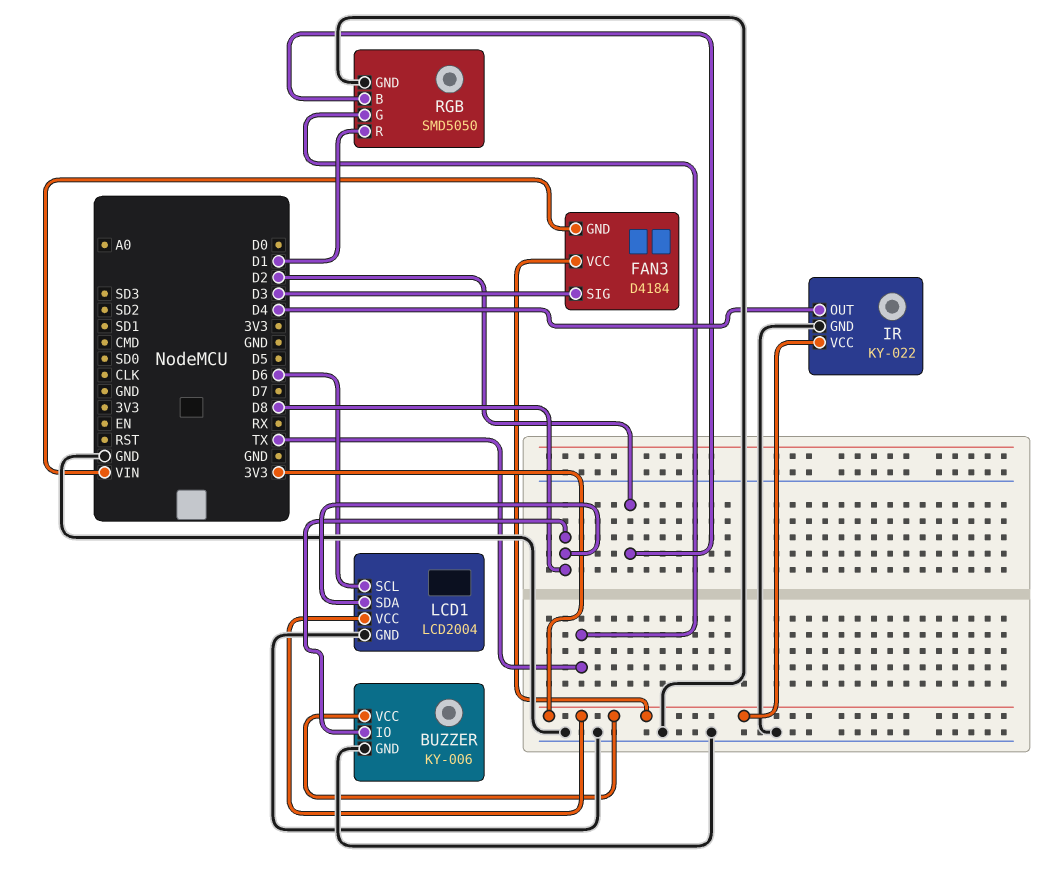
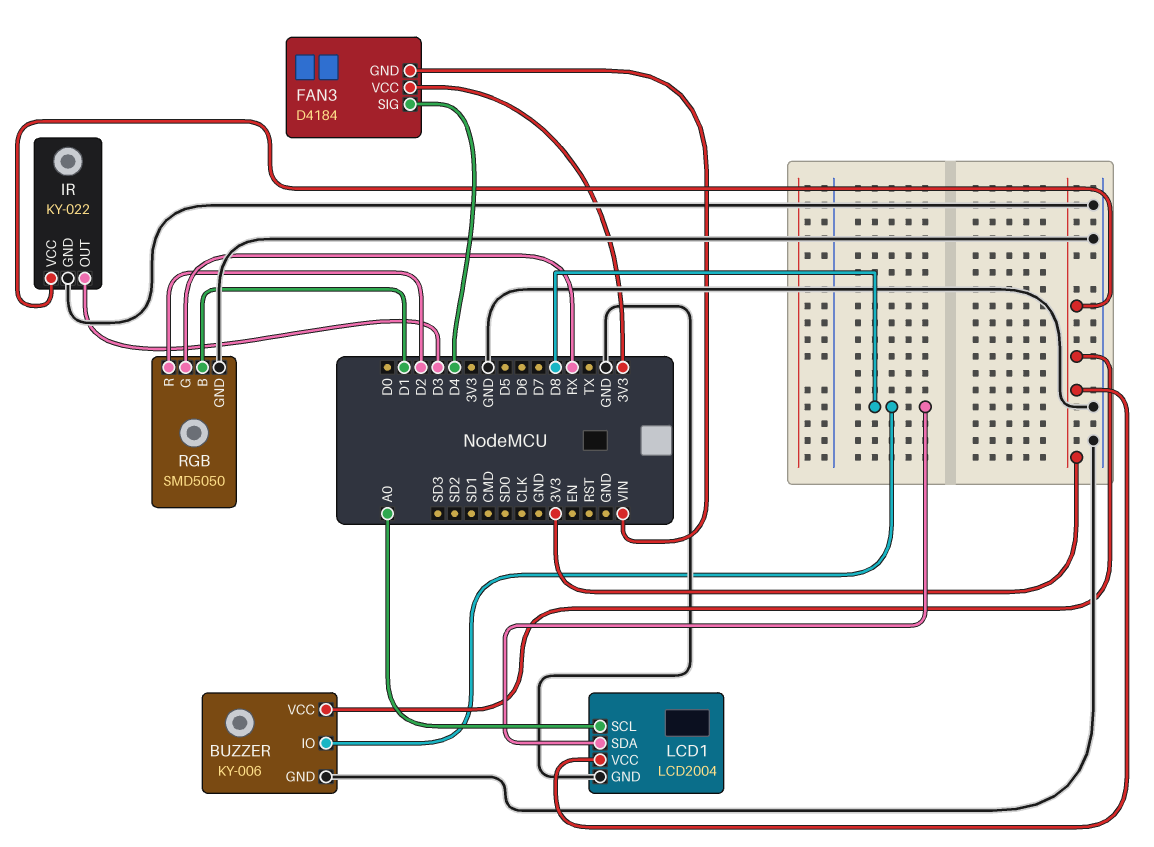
FAN3 pin SIG: D3 -> D4
IR pin OUT: D4 -> D3
LCD1 pin SCL: D6 -> A0
RGB pin B: D2 -> D1
RGB pin G: TX -> RX
RGB pin R: D1 -> D2

